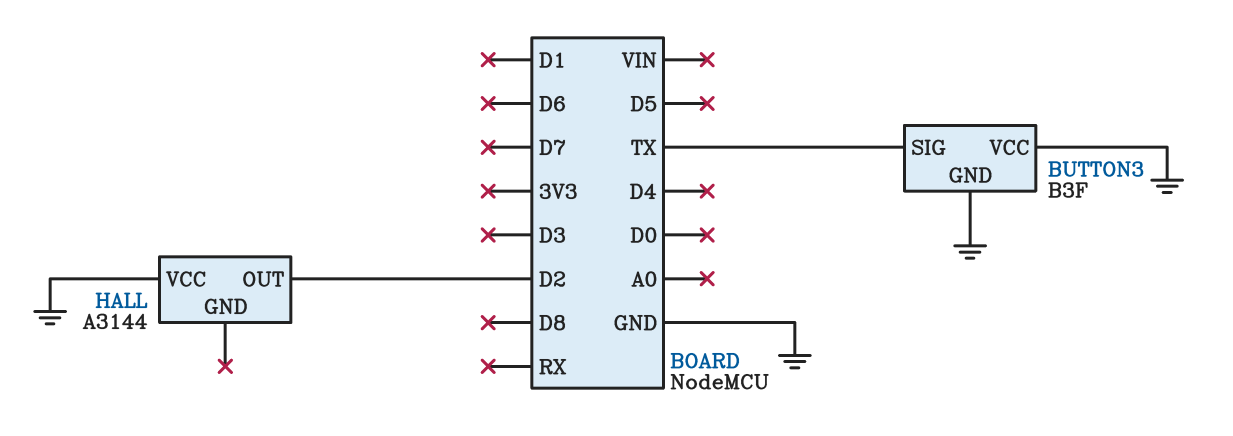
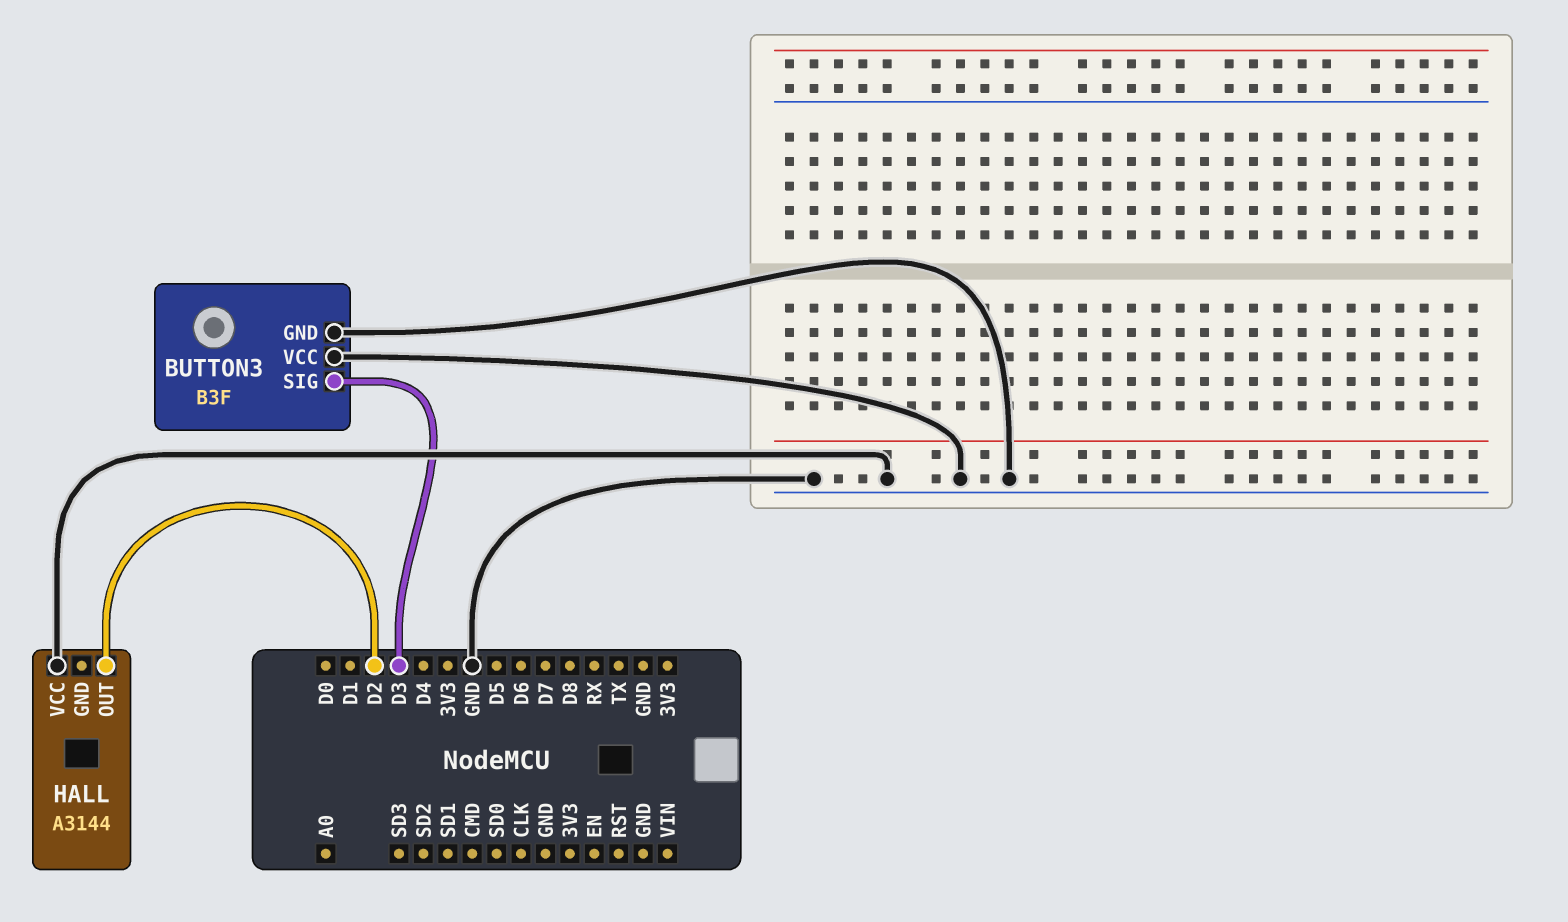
BUTTON3 pin SIG: TX -> D3

